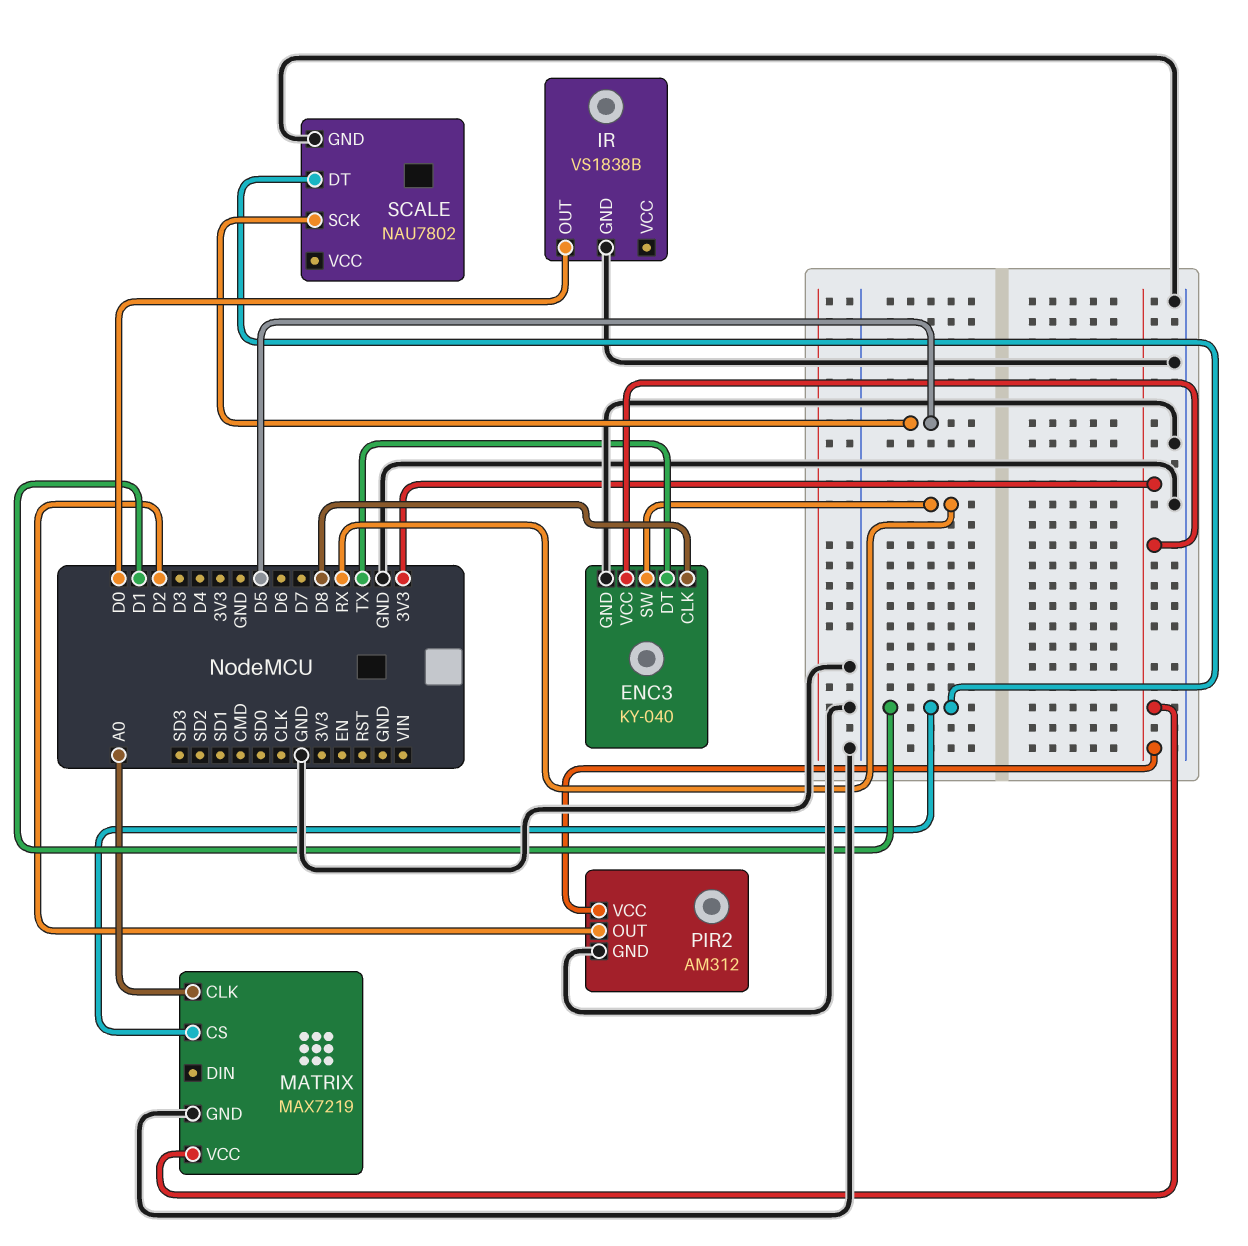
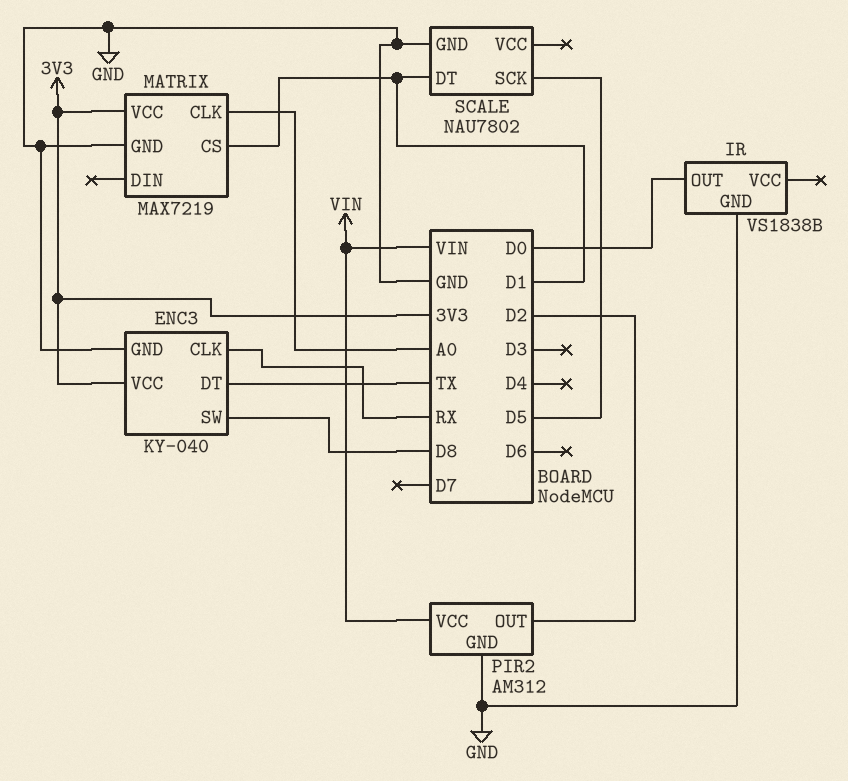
ENC3 pin CLK: D8 -> RX
ENC3 pin SW: RX -> D8
PIR2 pin VCC: 3V3 -> VIN

